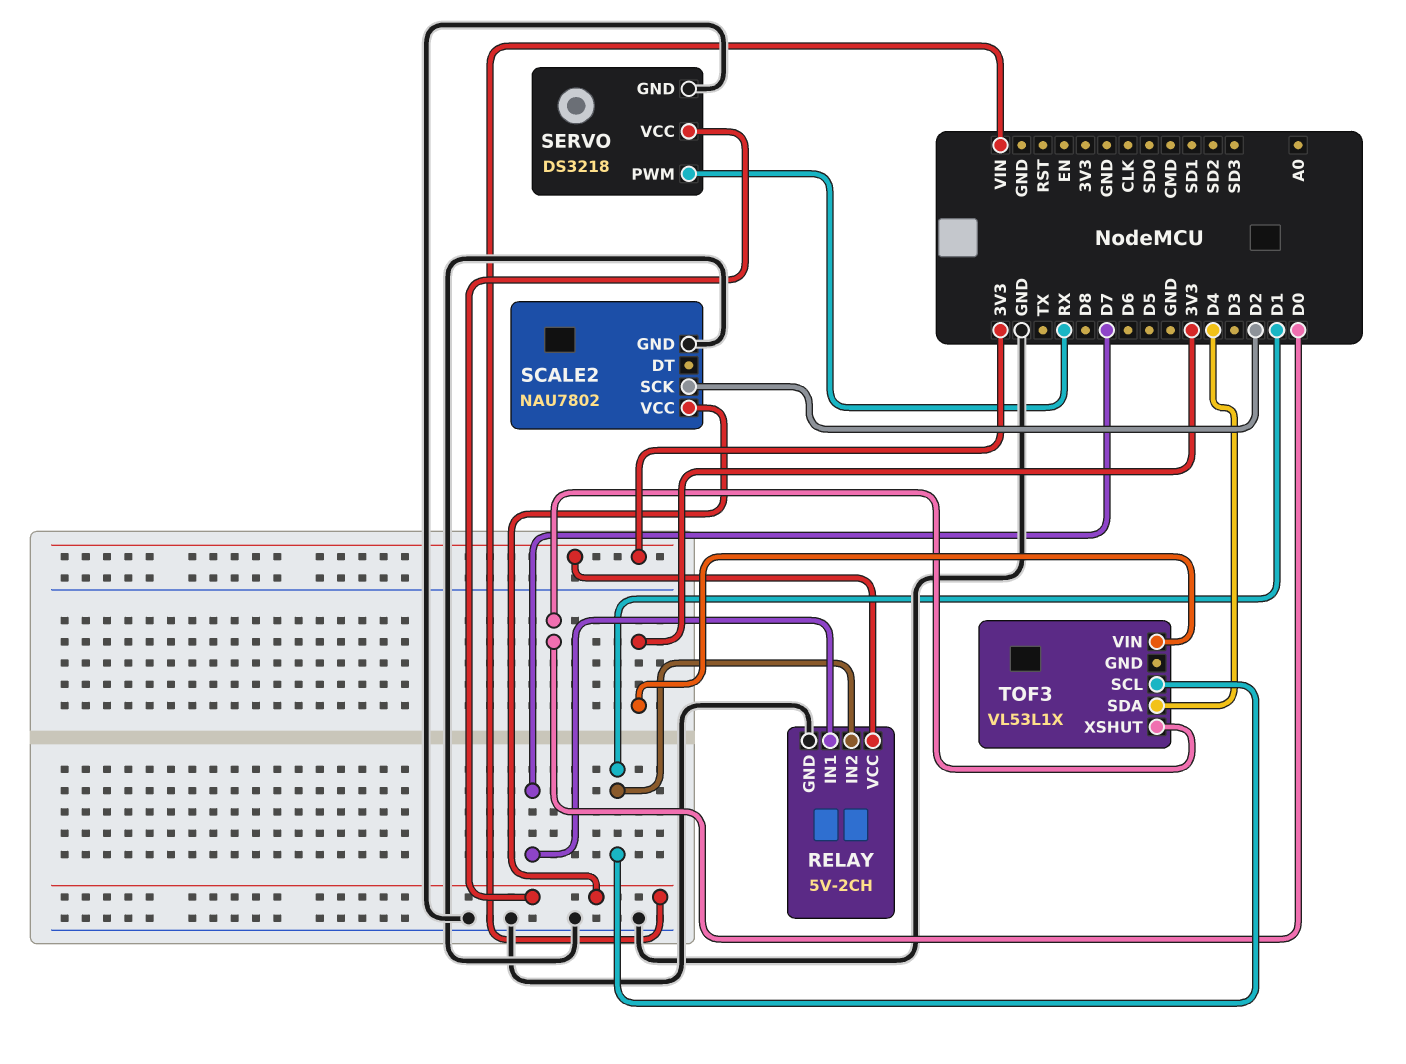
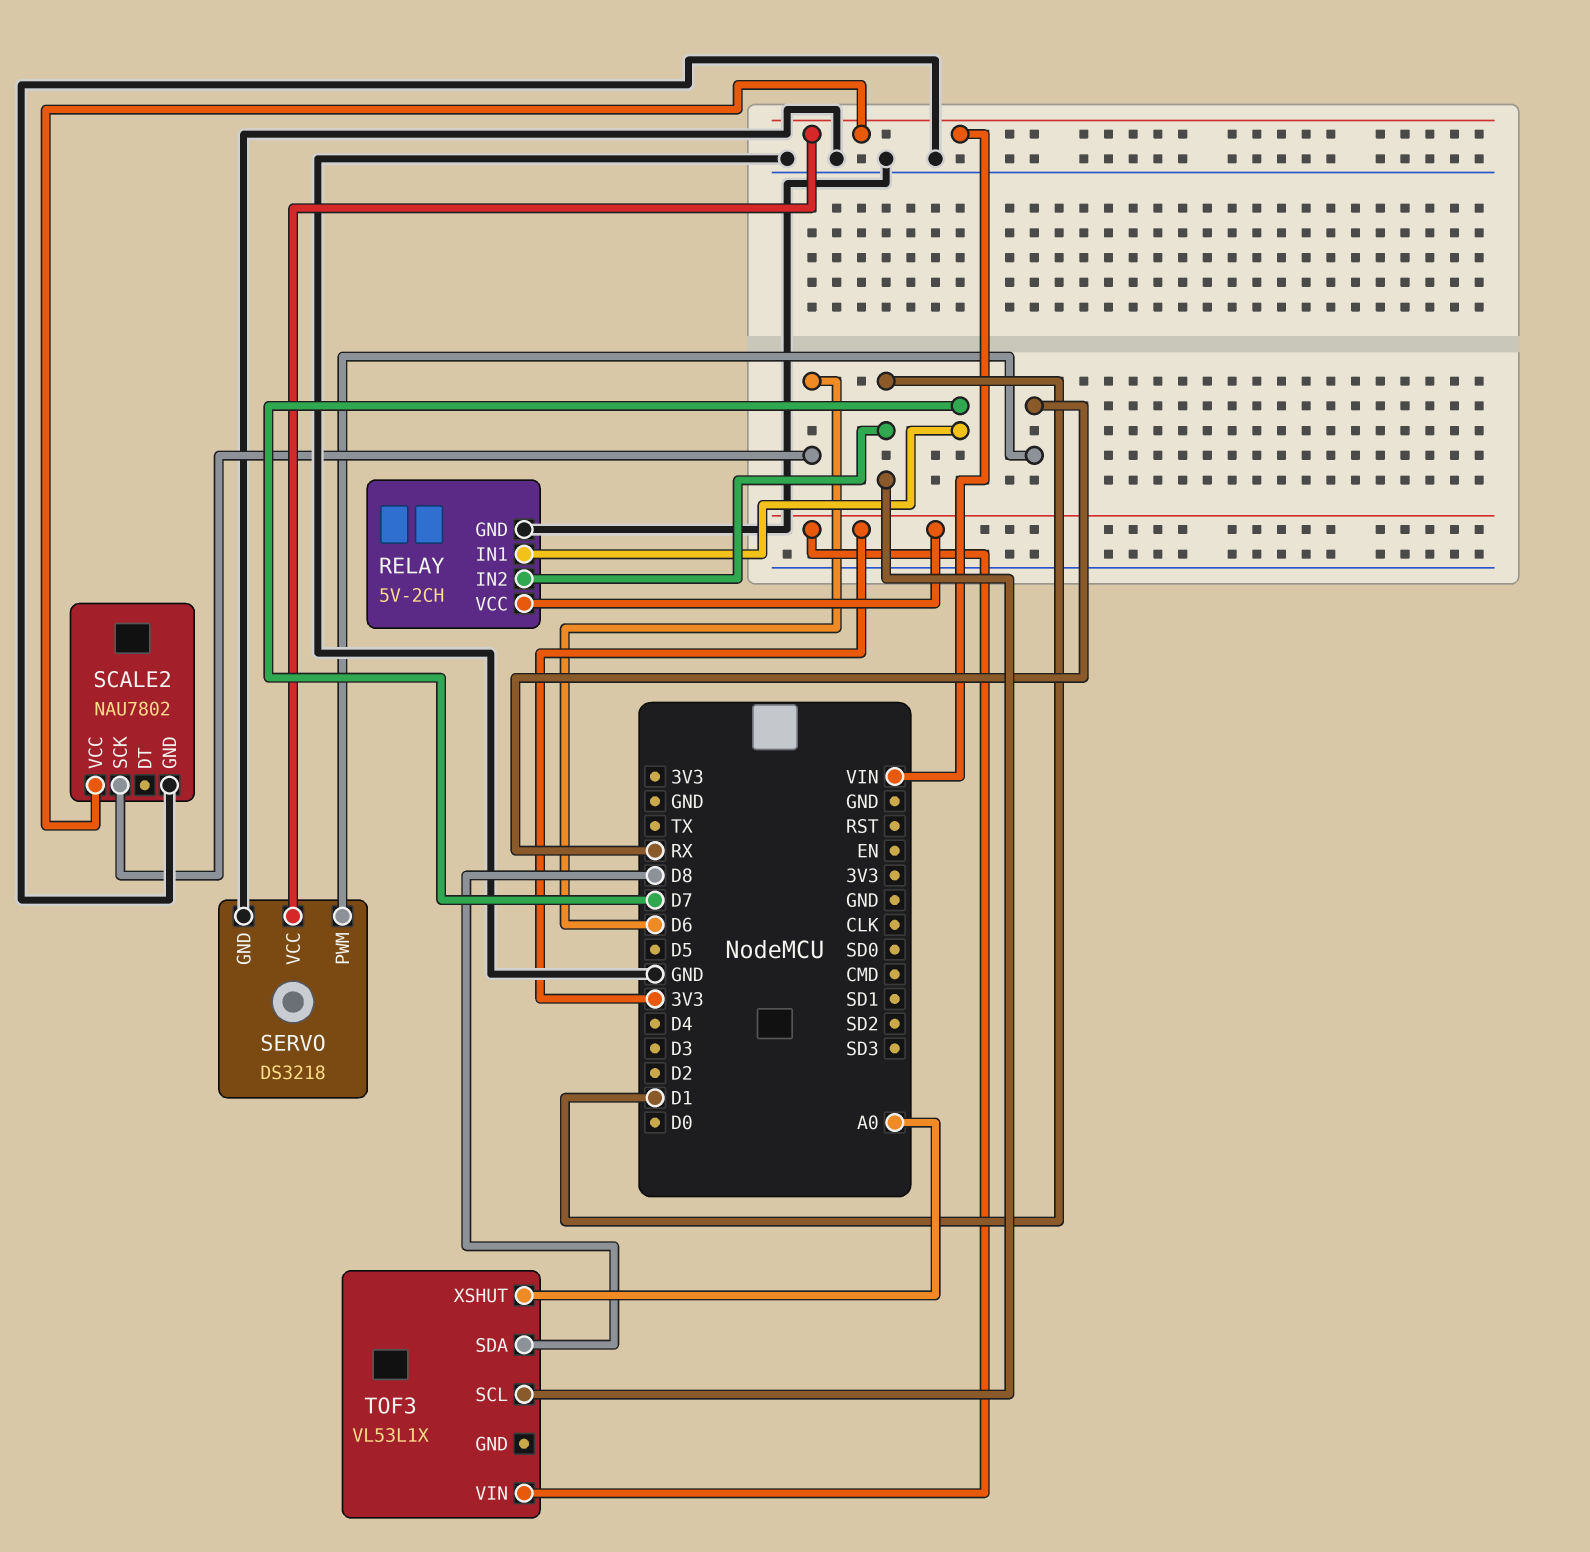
SCALE2 pin SCK: D2 -> D6
TOF3 pin SDA: D4 -> D8
TOF3 pin XSHUT: D0 -> A0

